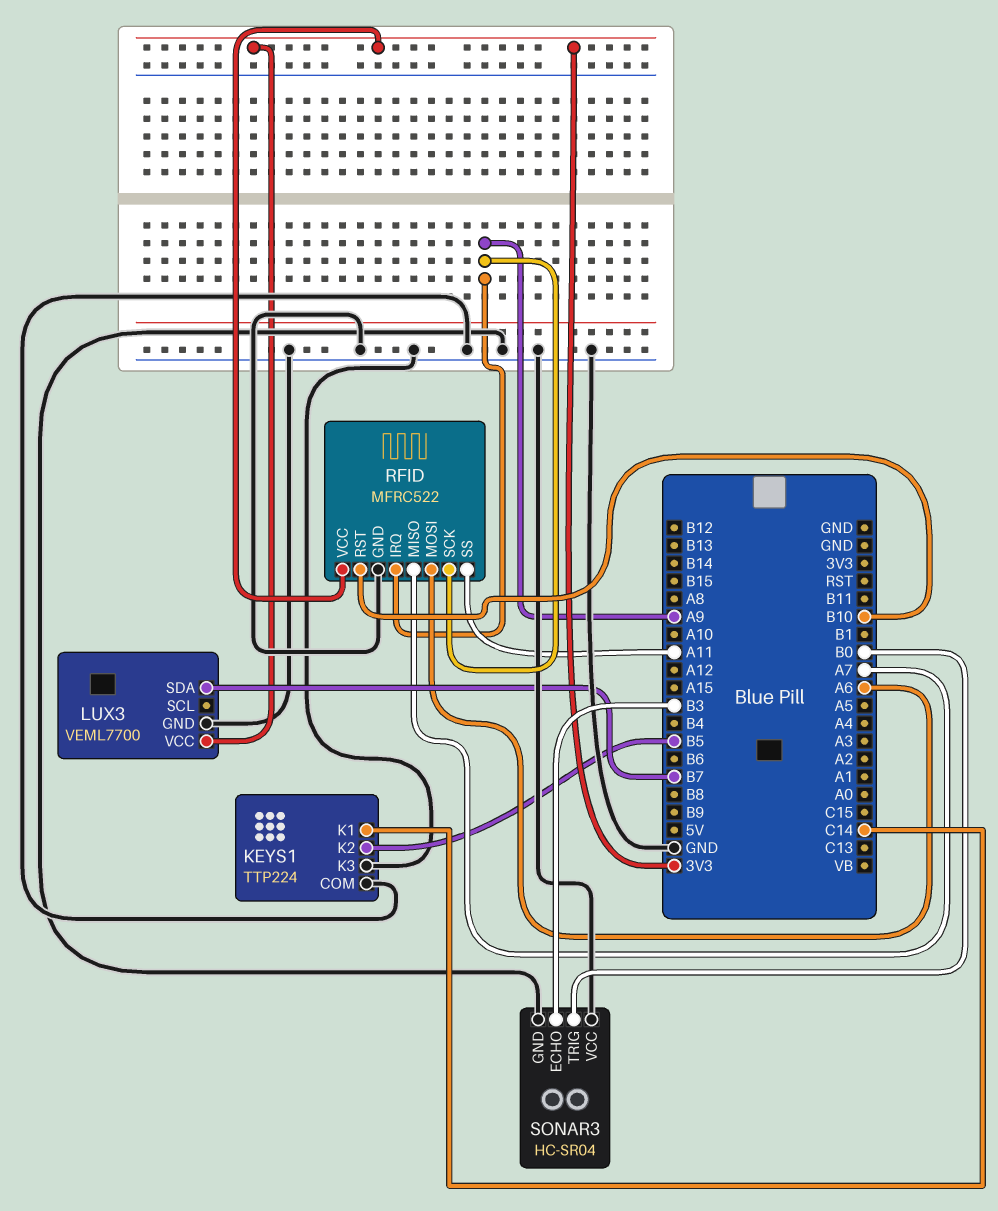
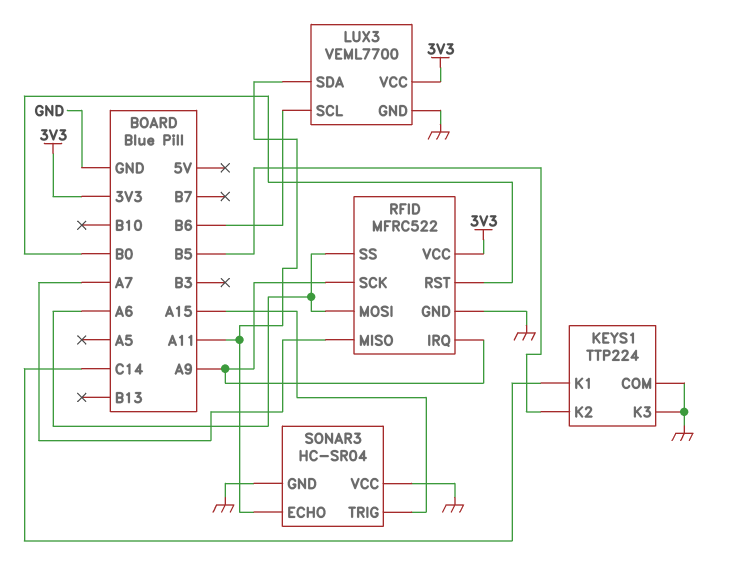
LUX3 pin SCL: none -> B6
LUX3 pin SDA: B7 -> A11
RFID pin RST: B10 -> B0
RFID pin SS: A11 -> A6
SONAR3 pin ECHO: B3 -> A11
SONAR3 pin TRIG: B0 -> A15

